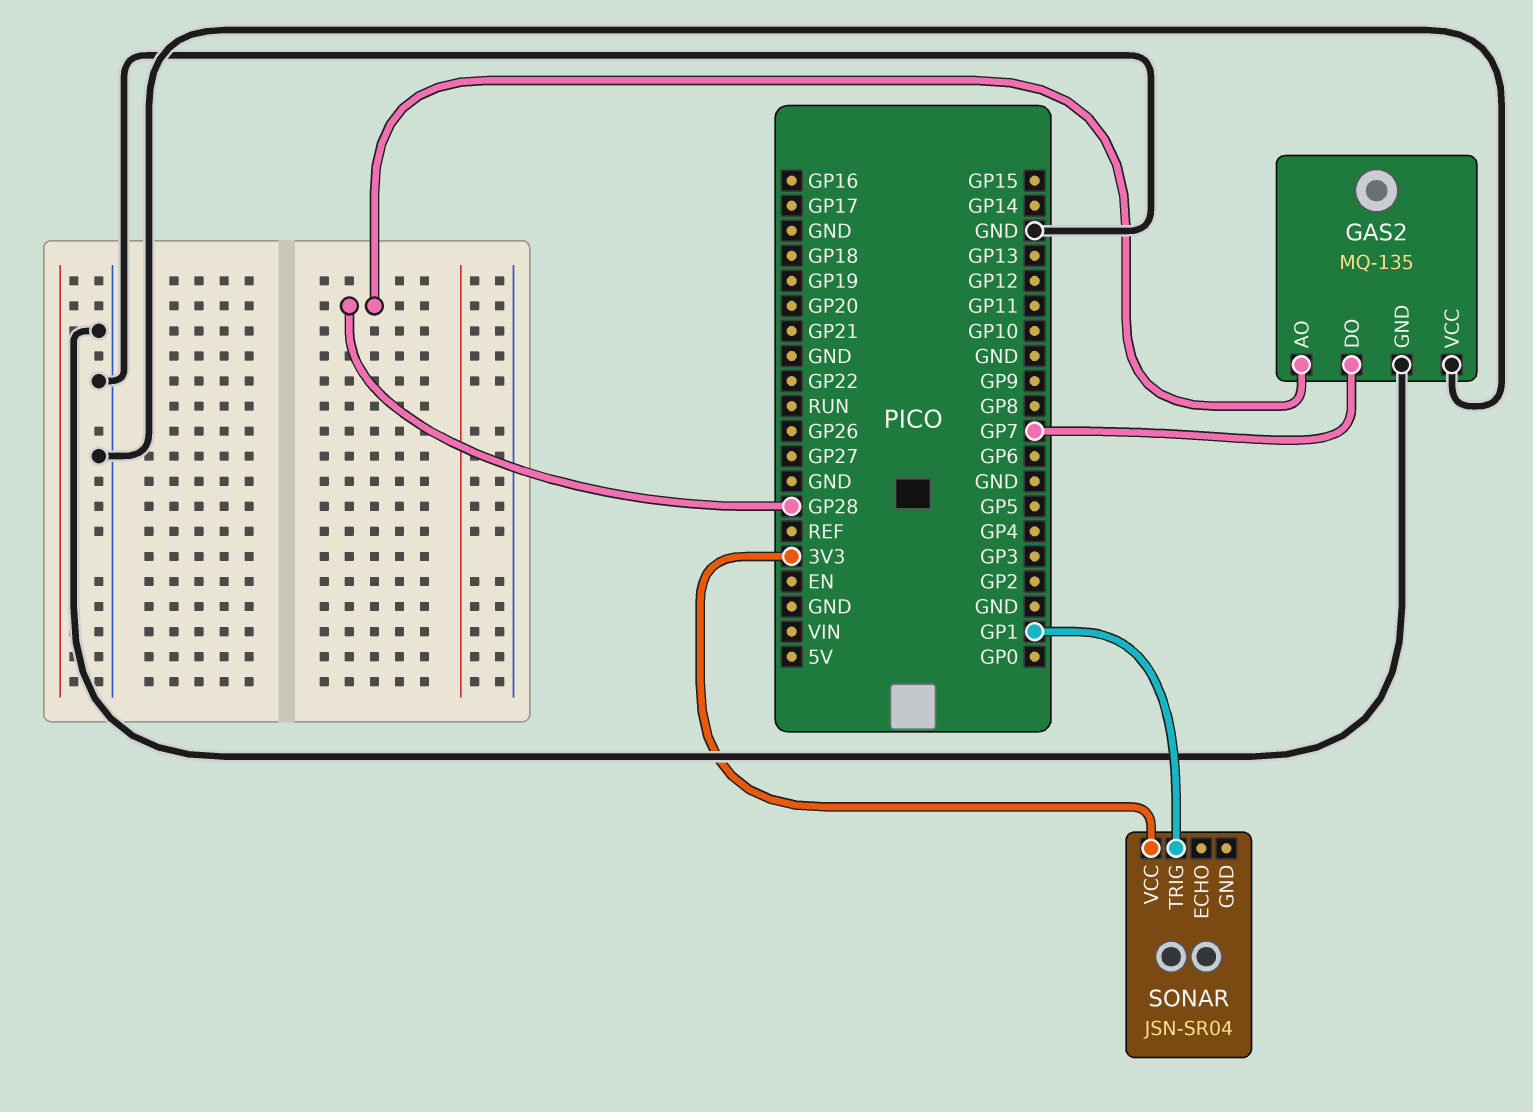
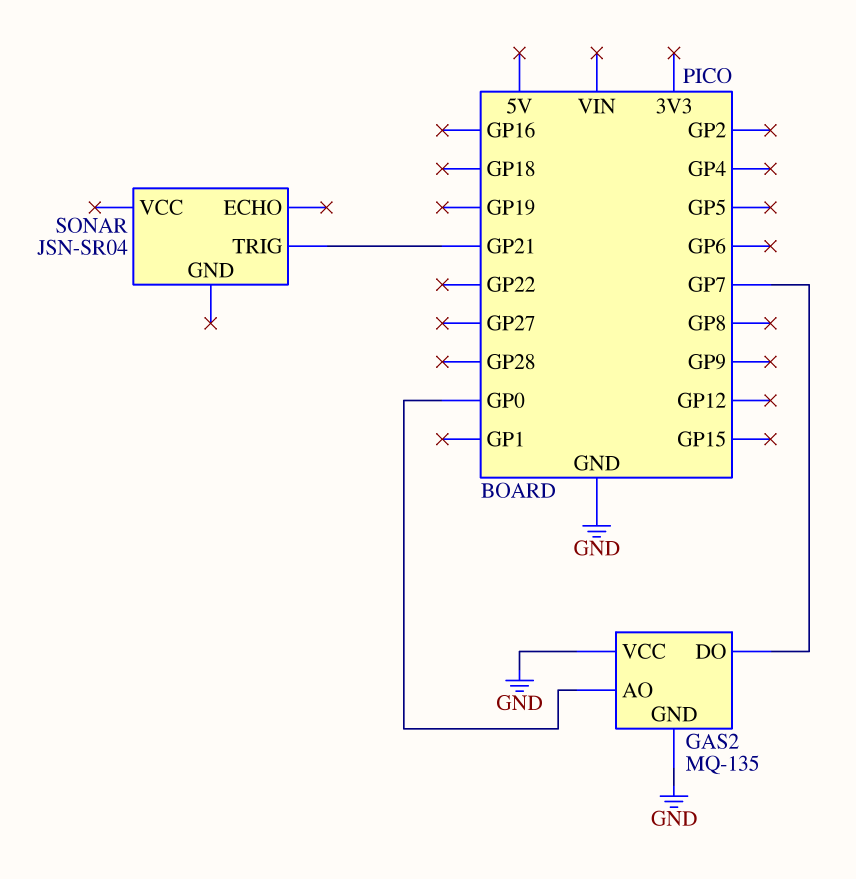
GAS2 pin AO: GP28 -> GP0
SONAR pin TRIG: GP1 -> GP21
SONAR pin VCC: 3V3 -> none

